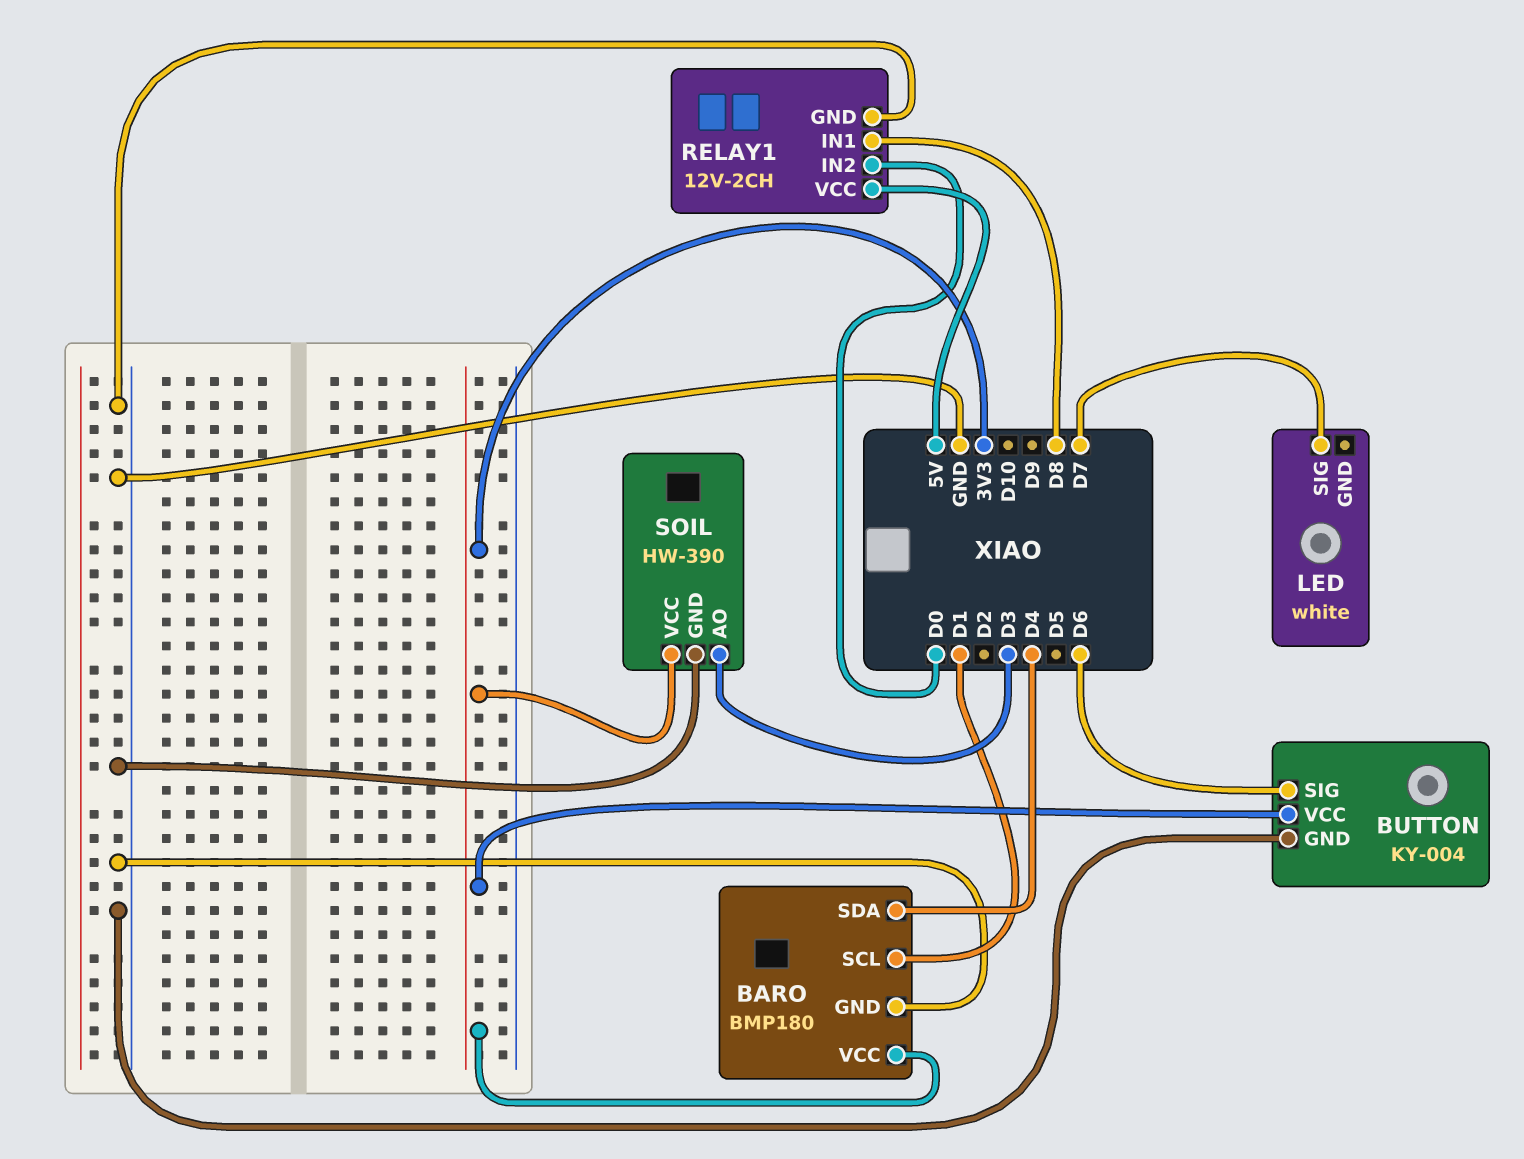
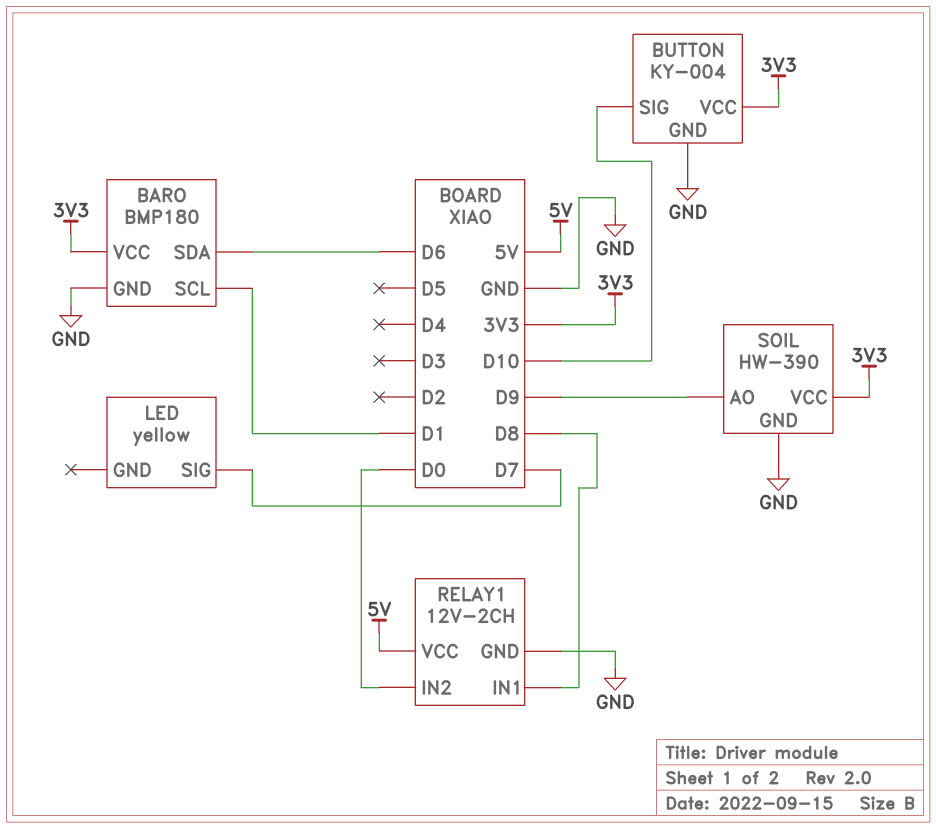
BARO pin SDA: D4 -> D6
BUTTON pin SIG: D6 -> D10
LED: white -> yellow
SOIL pin AO: D3 -> D9

